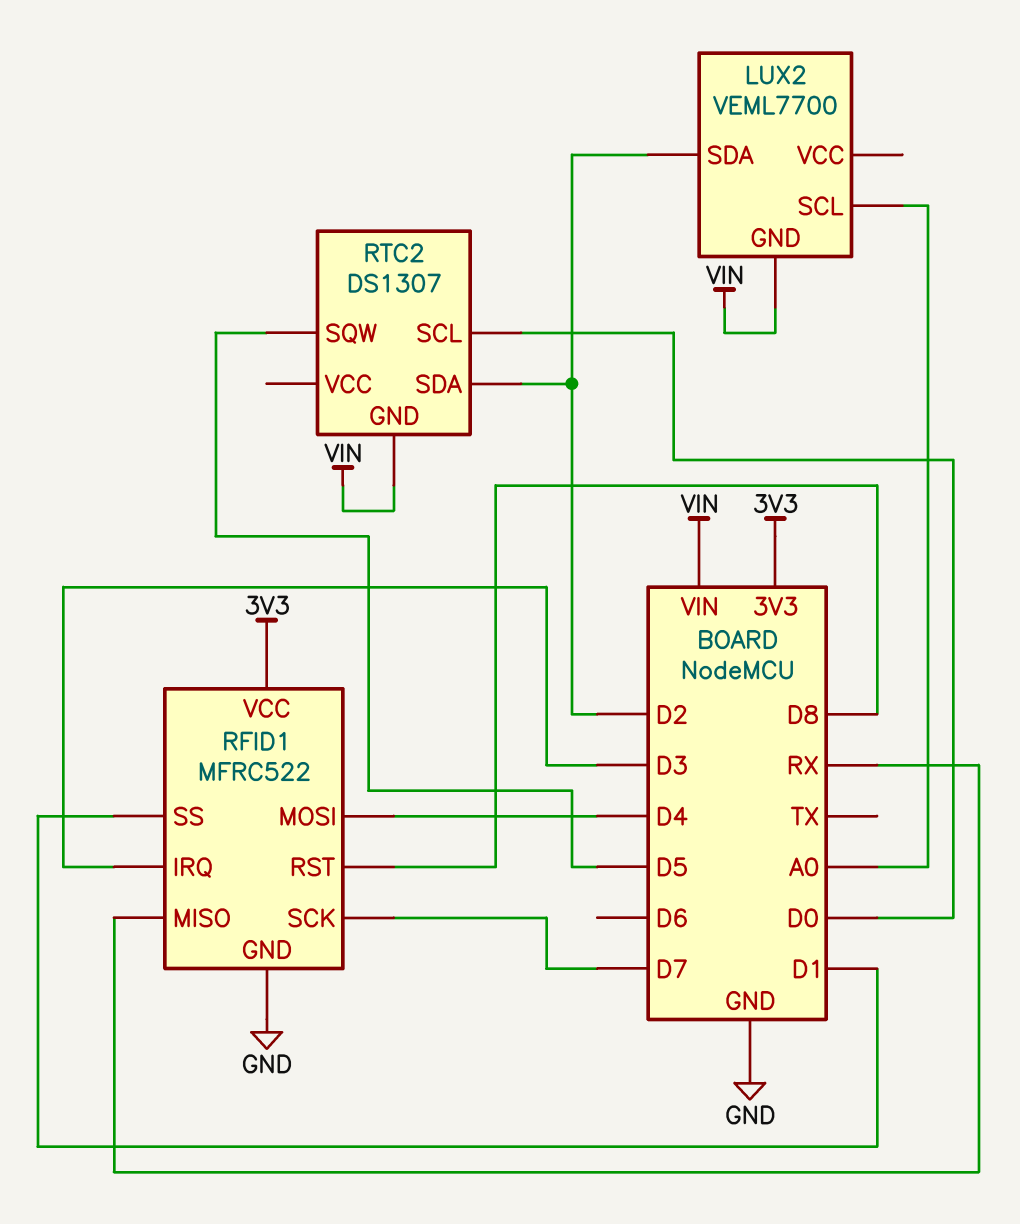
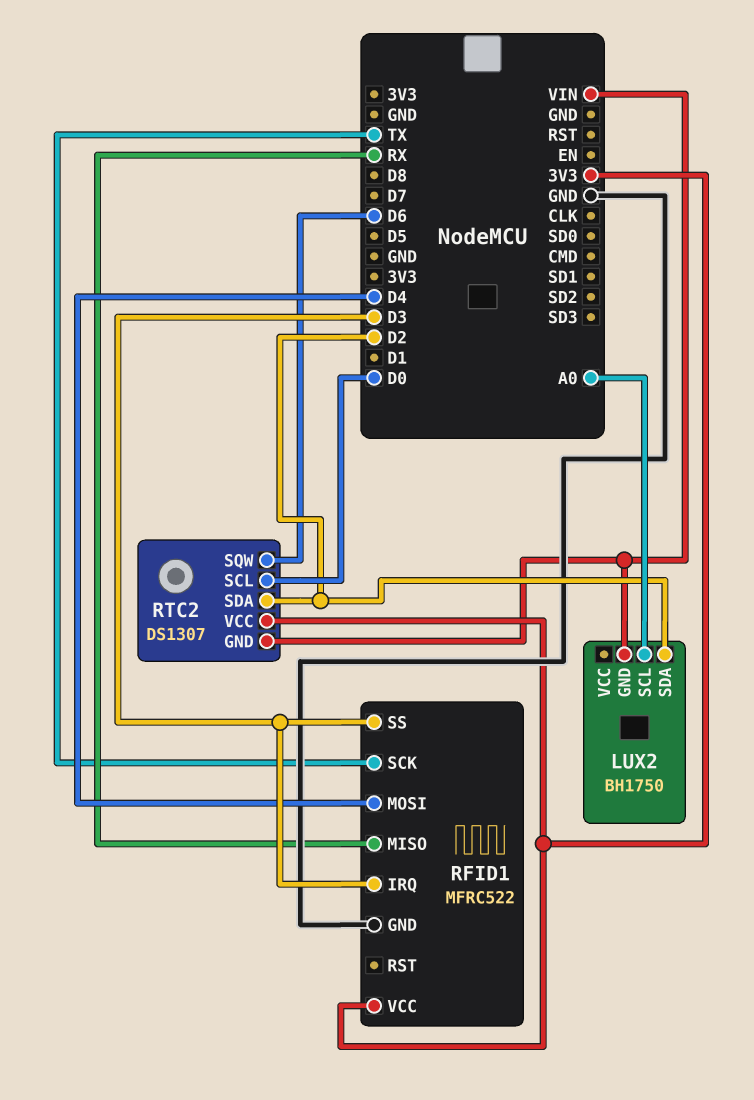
LUX2: VEML7700 -> BH1750
RFID1 pin RST: D8 -> none
RFID1 pin SCK: D7 -> TX
RFID1 pin SS: D1 -> D3
RTC2 pin SQW: D5 -> D6
RTC2 pin VCC: none -> 3V3

